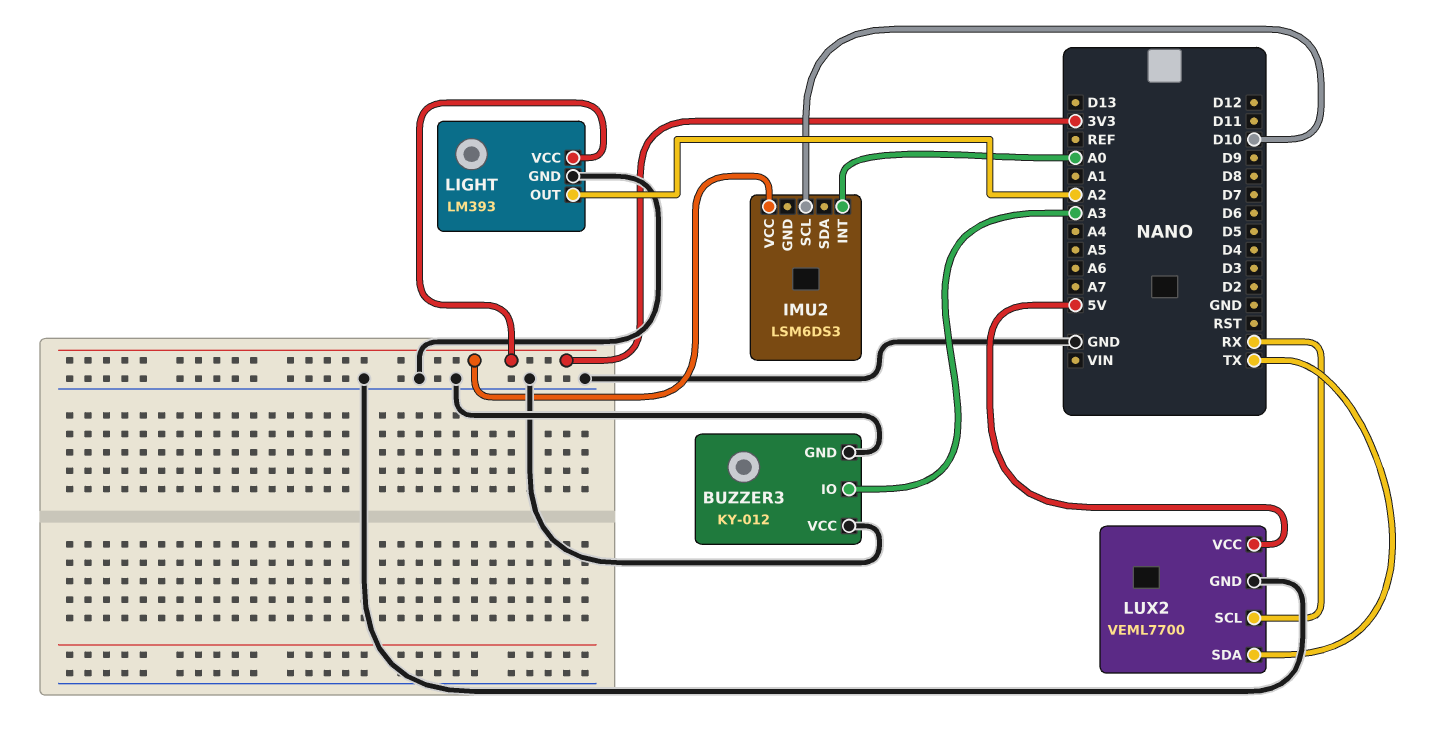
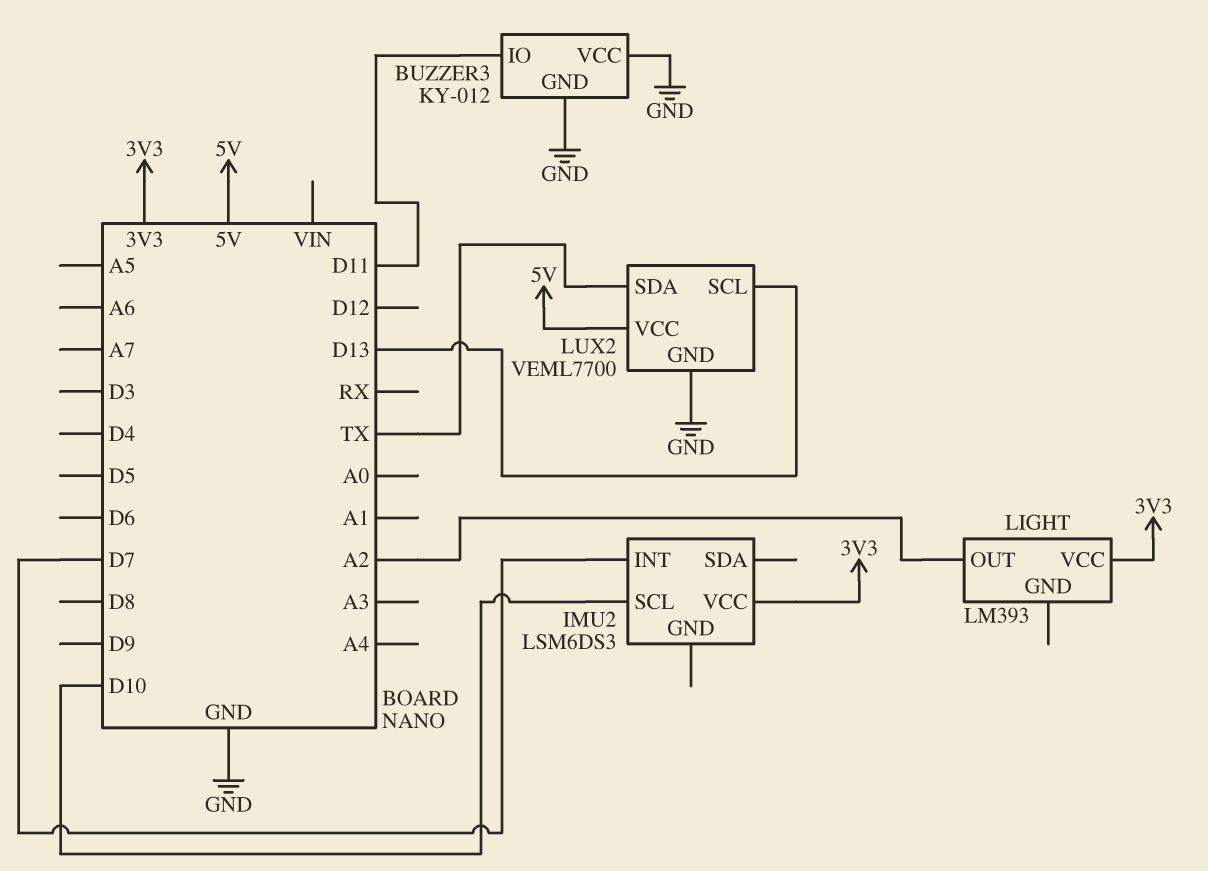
BUZZER3 pin IO: A3 -> D11
IMU2 pin INT: A0 -> D7
LIGHT pin GND: GND -> none
LUX2 pin SCL: RX -> D13

